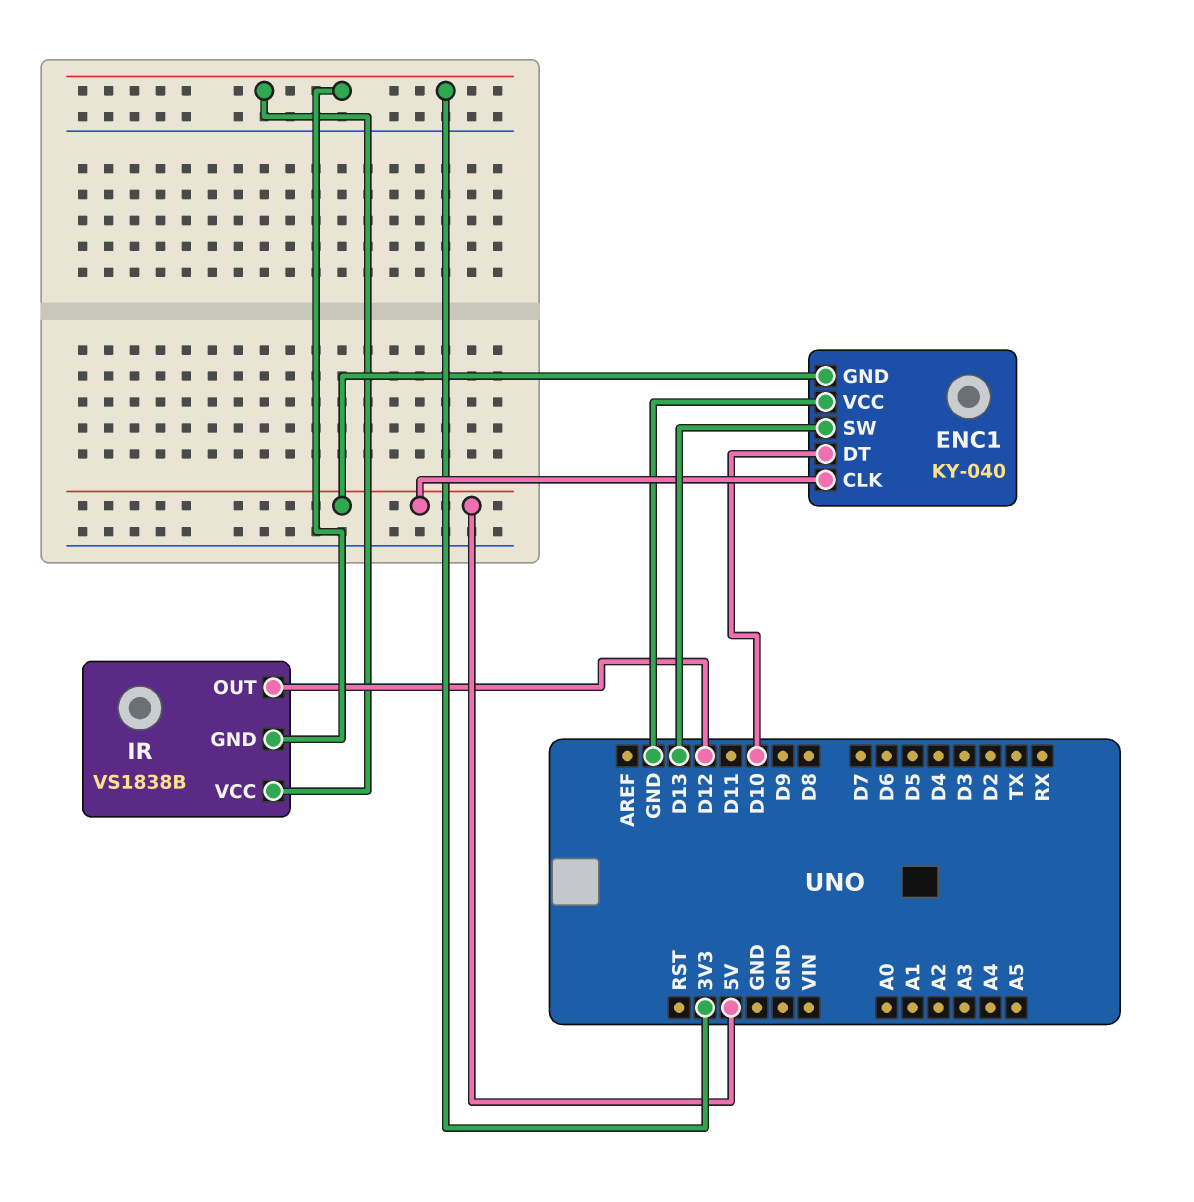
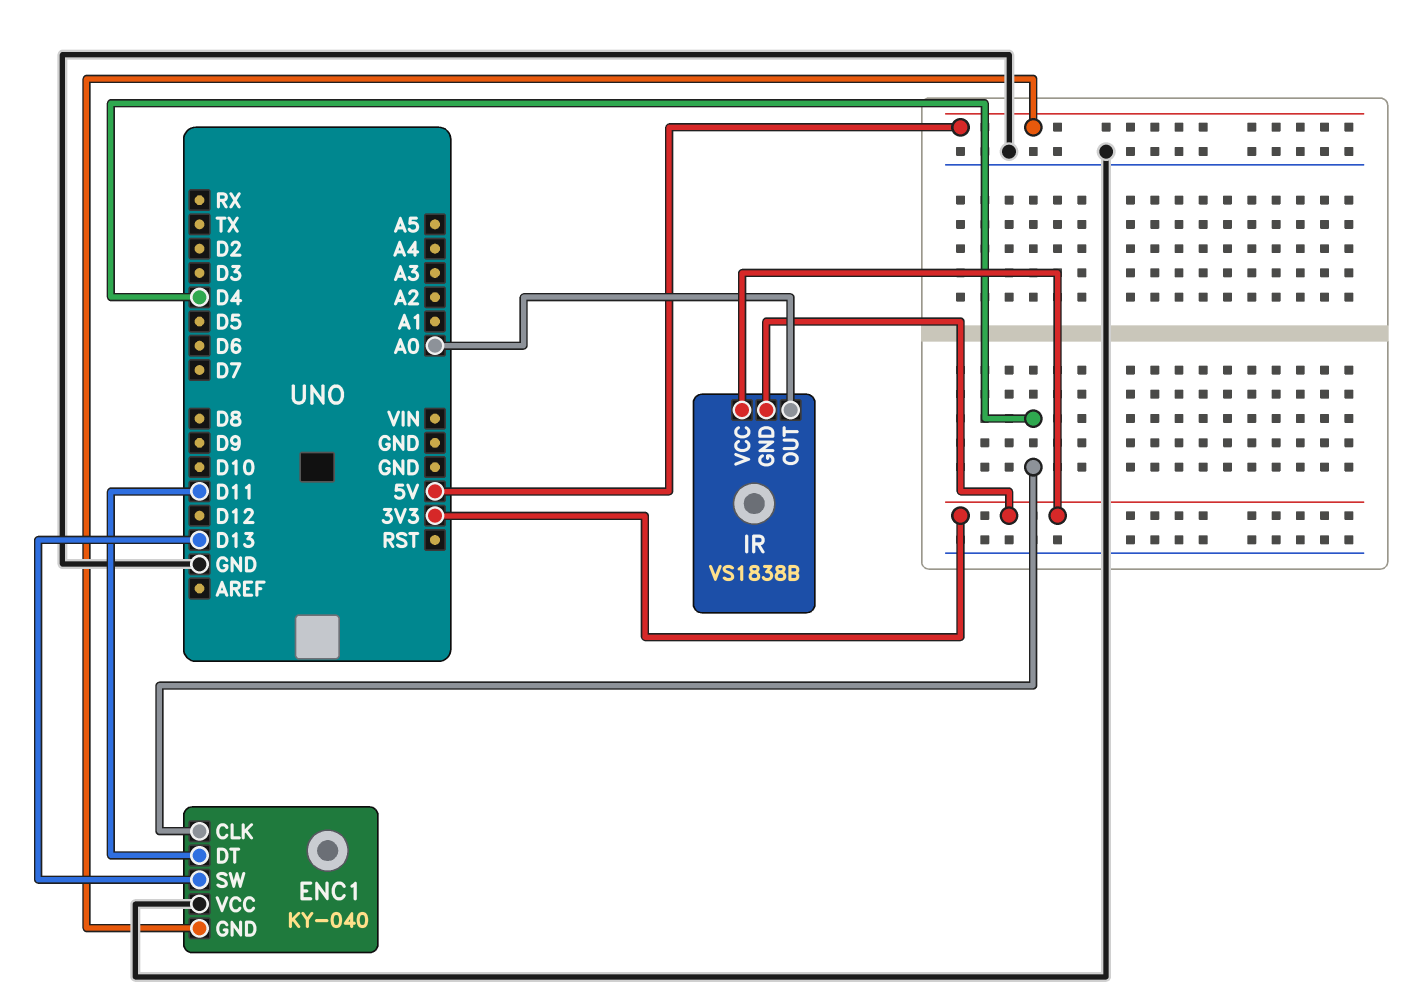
ENC1 pin CLK: 5V -> D4
ENC1 pin DT: D10 -> D11
IR pin OUT: D12 -> A0

